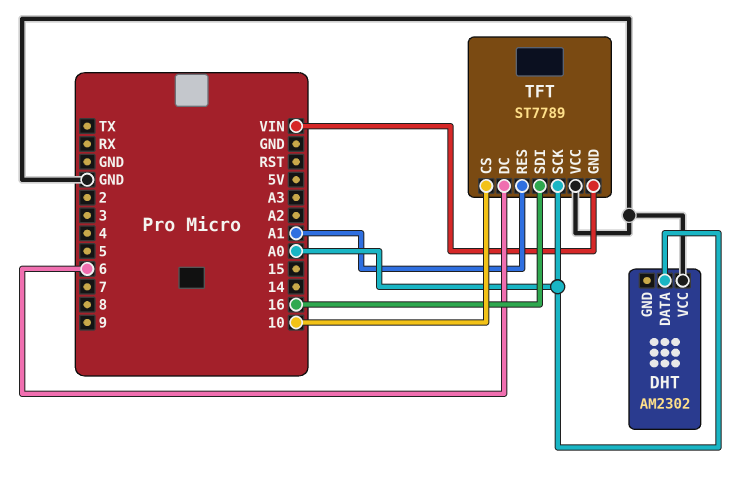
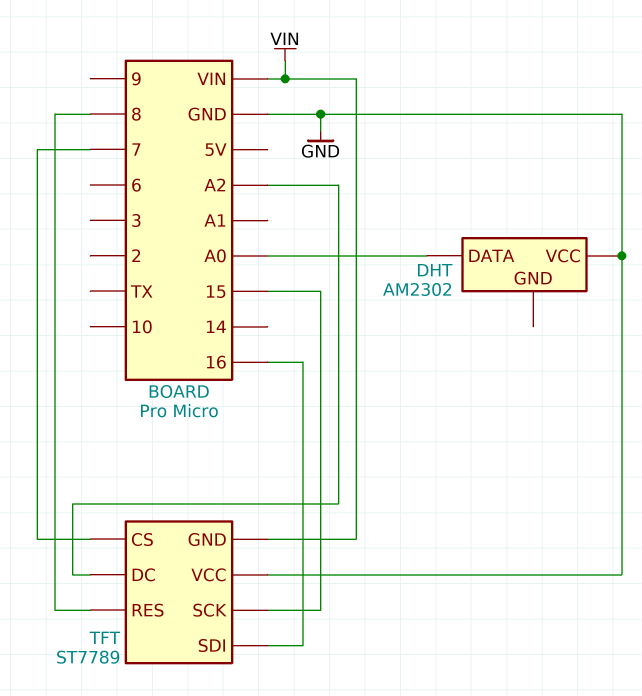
TFT pin CS: 10 -> 7
TFT pin DC: 6 -> A2
TFT pin RES: A1 -> 8
TFT pin SCK: A0 -> 15

